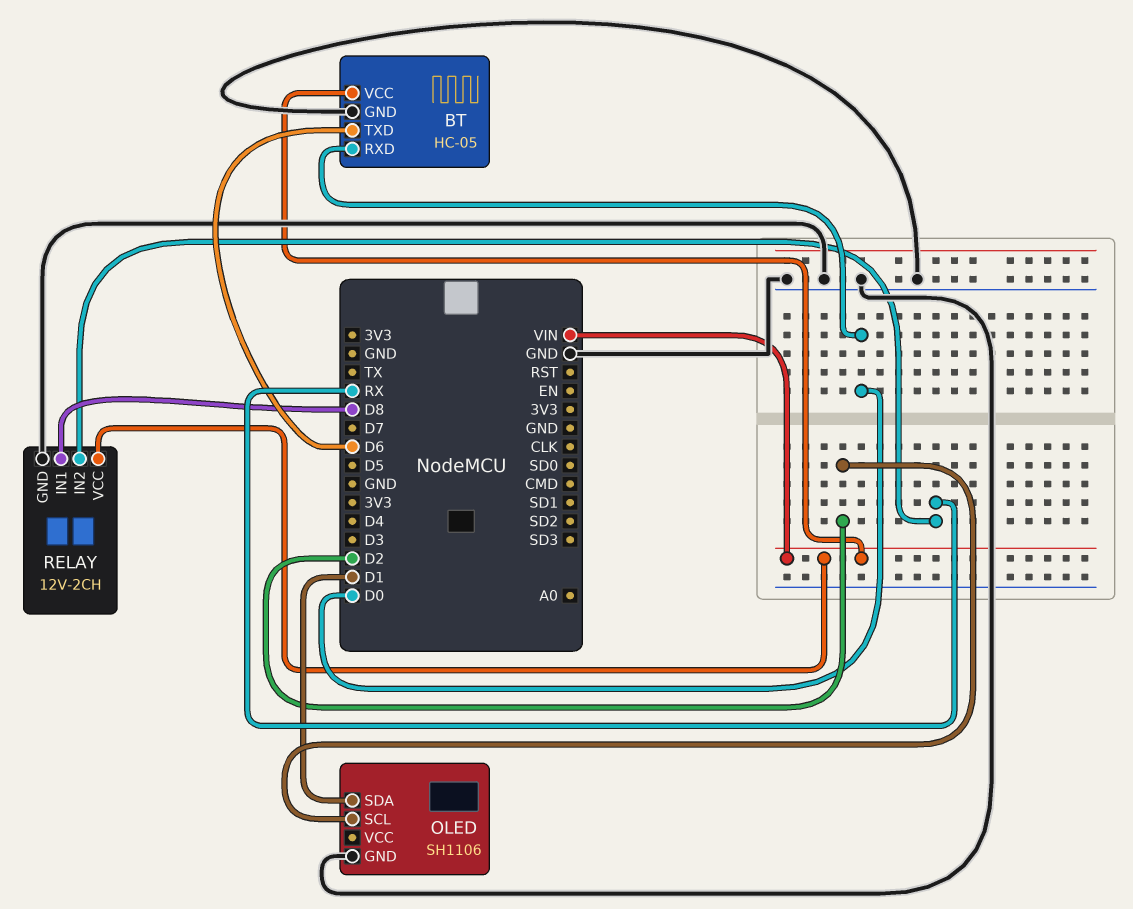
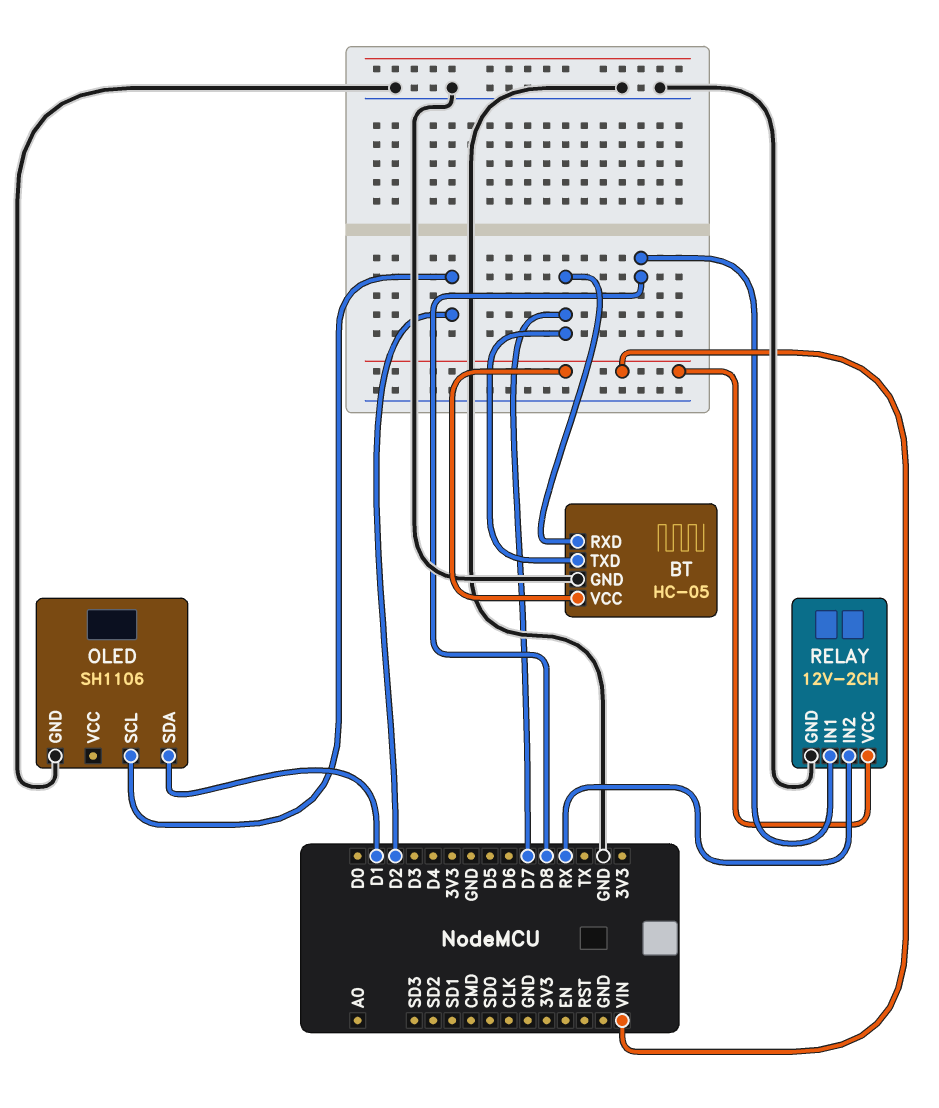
BT pin RXD: D0 -> D7
BT pin TXD: D6 -> D7

